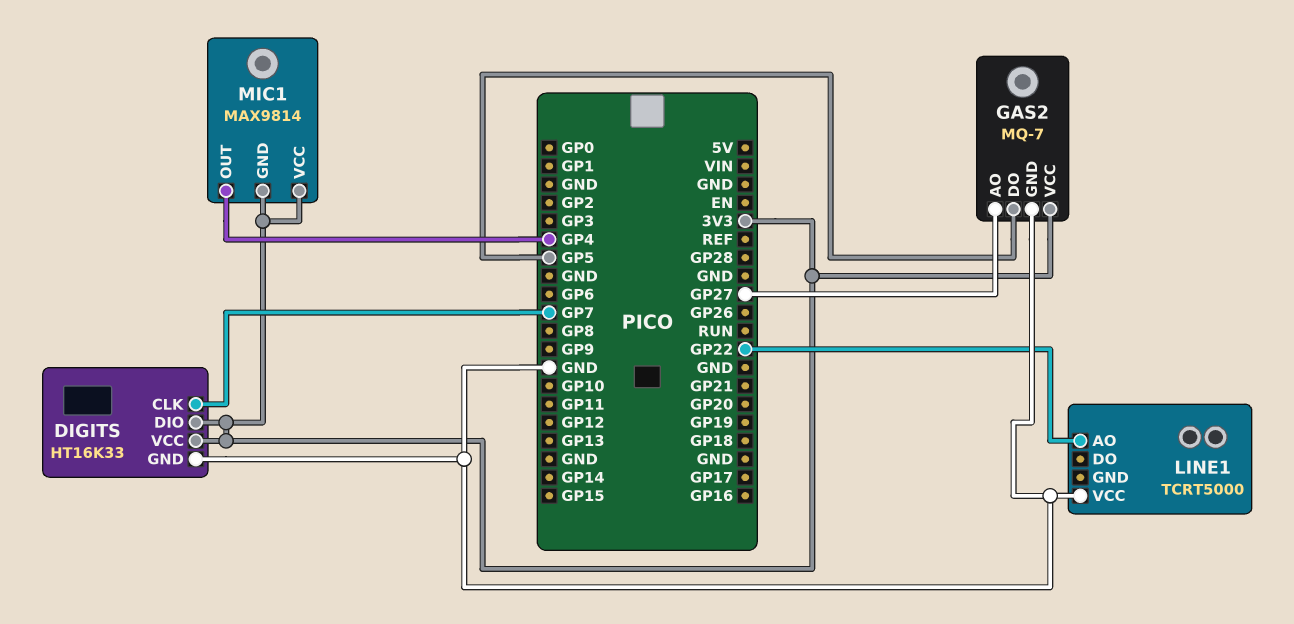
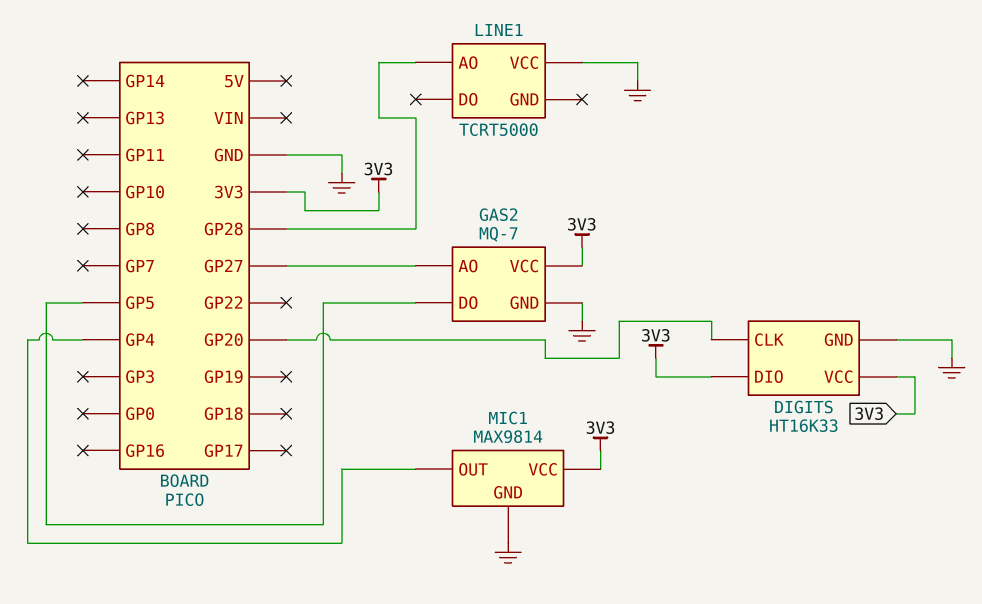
DIGITS pin CLK: GP7 -> GP20
LINE1 pin AO: GP22 -> GP28
MIC1 pin GND: 3V3 -> GND

